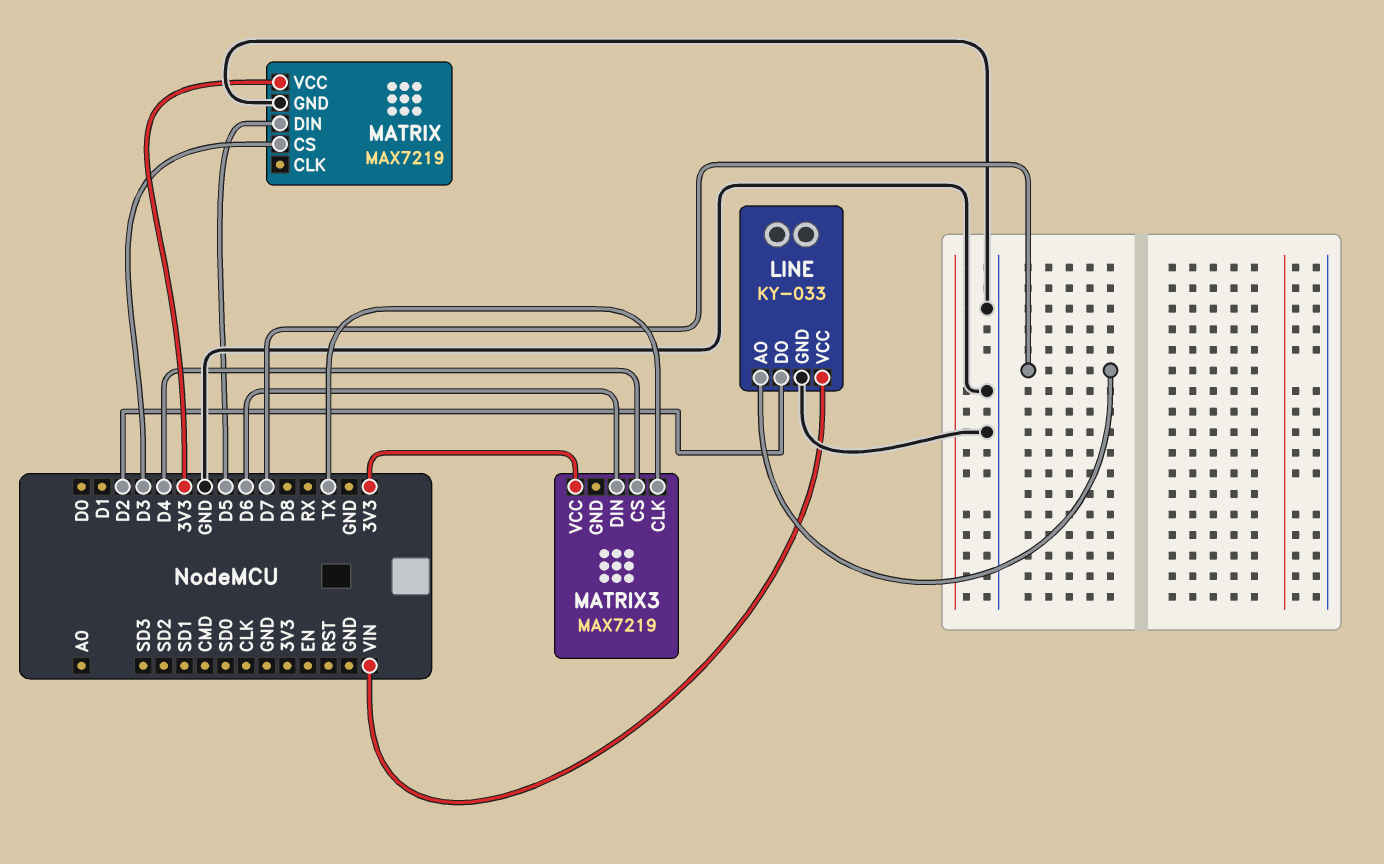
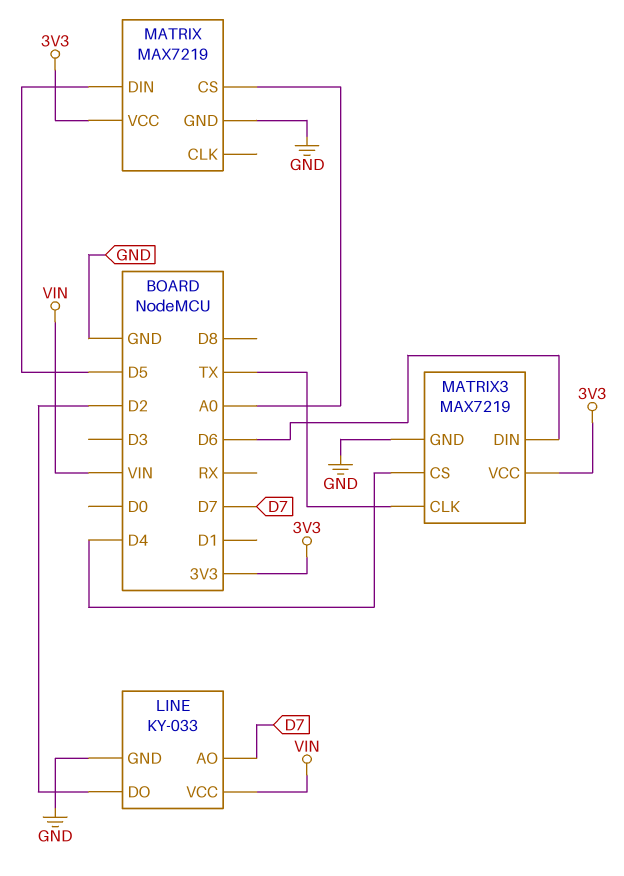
MATRIX pin CS: D3 -> A0
MATRIX3 pin GND: none -> GND

